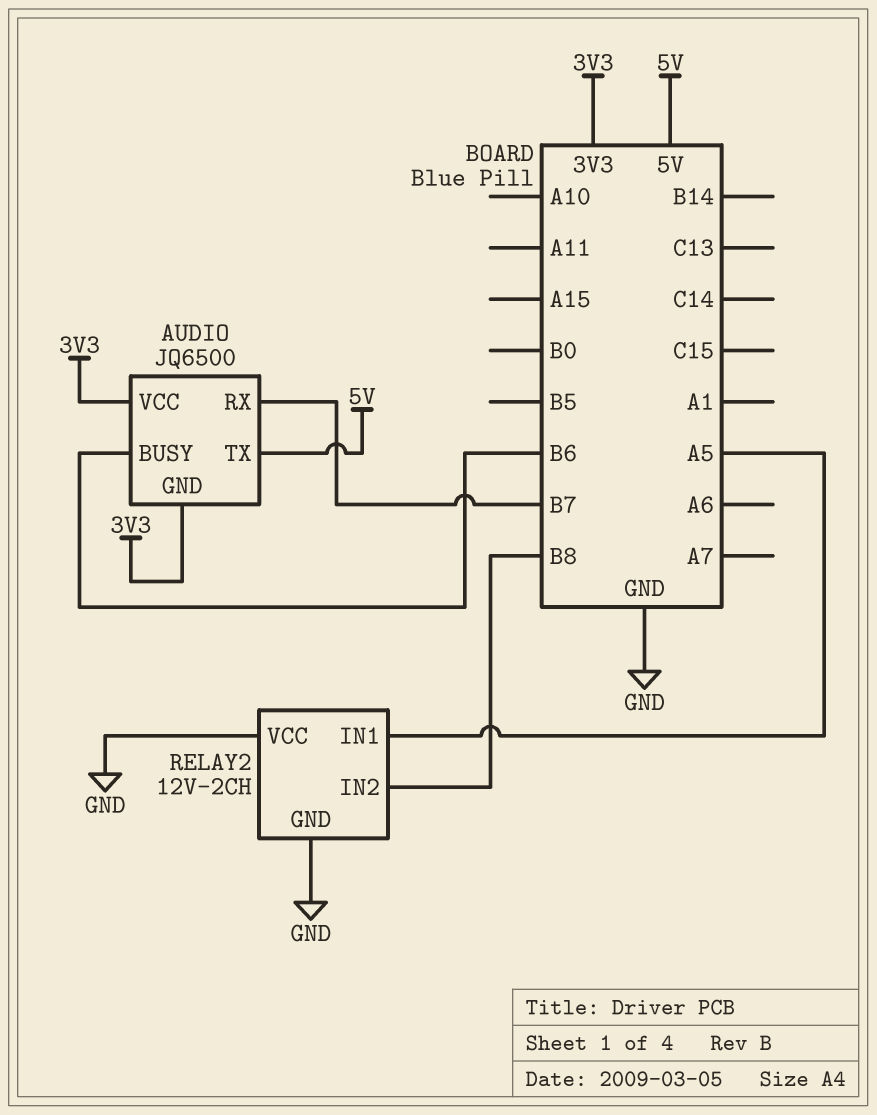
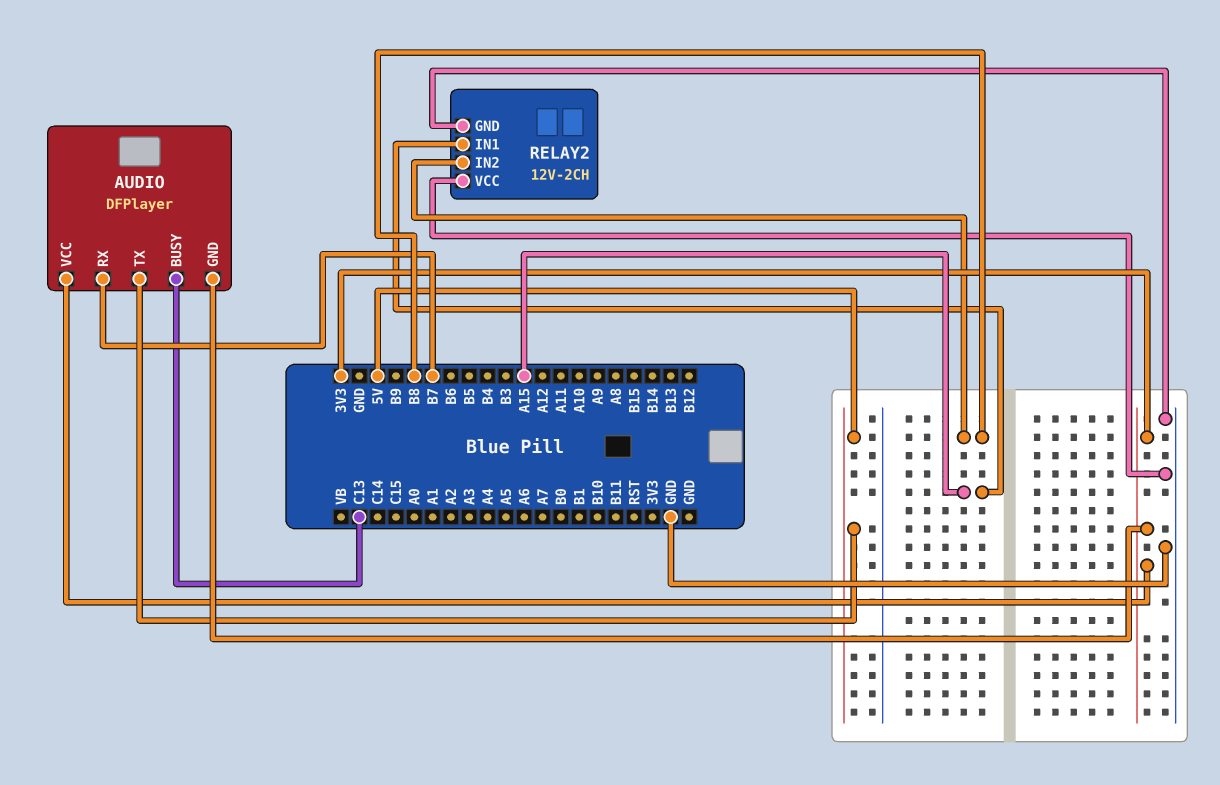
AUDIO: JQ6500 -> DFPlayer
AUDIO pin BUSY: B6 -> C13
RELAY2 pin IN1: A5 -> A15

